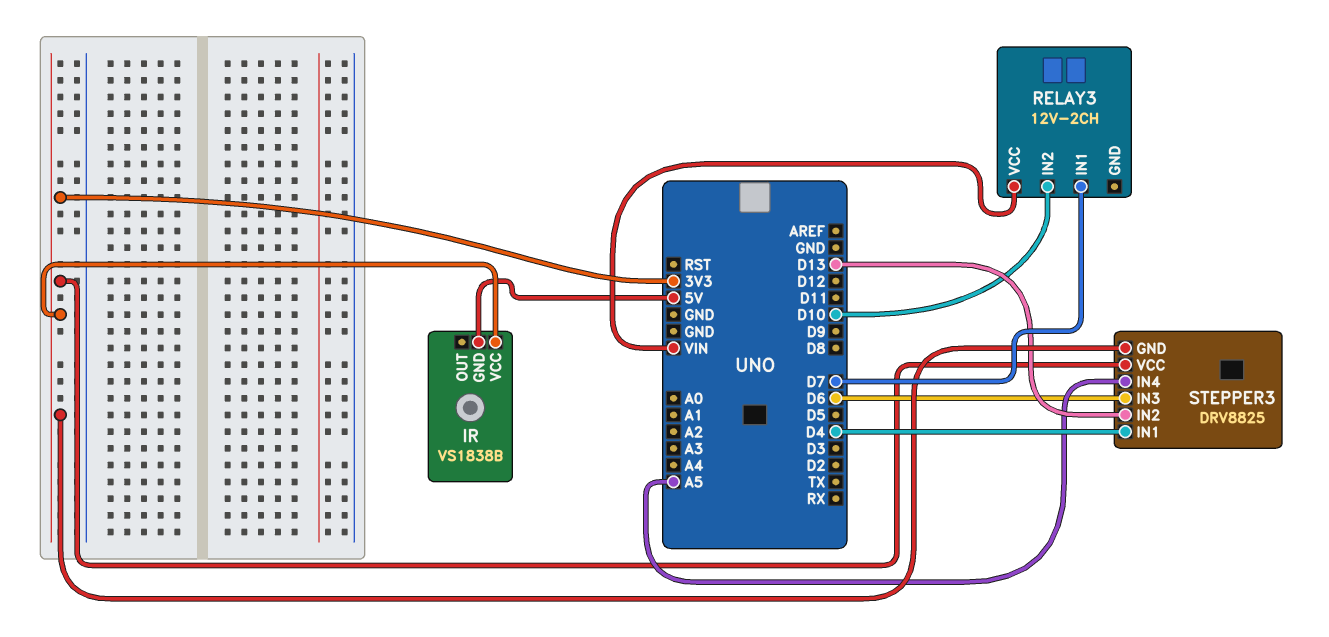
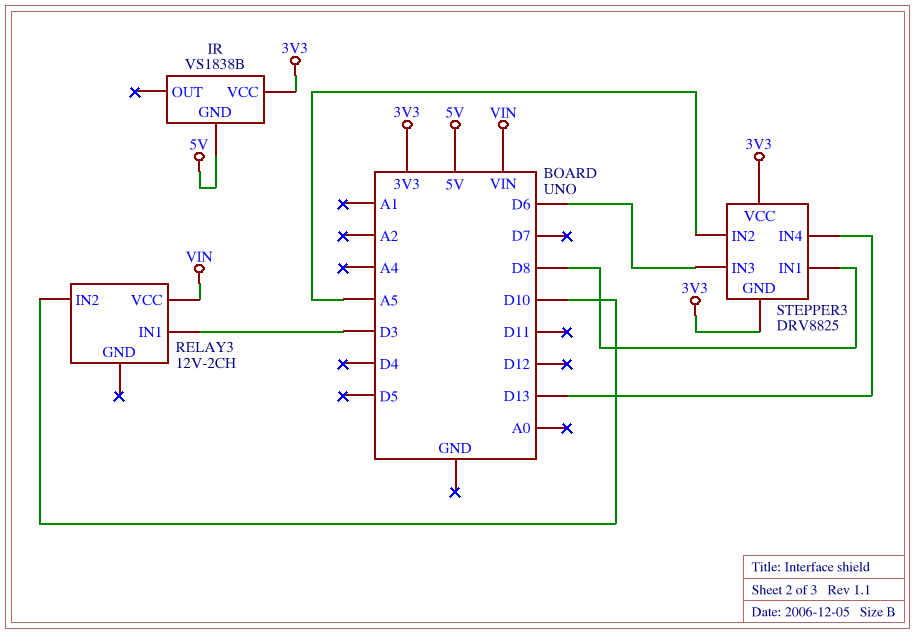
RELAY3 pin IN1: D7 -> D3
STEPPER3 pin IN1: D4 -> D8
STEPPER3 pin IN2: D13 -> A5
STEPPER3 pin IN4: A5 -> D13

